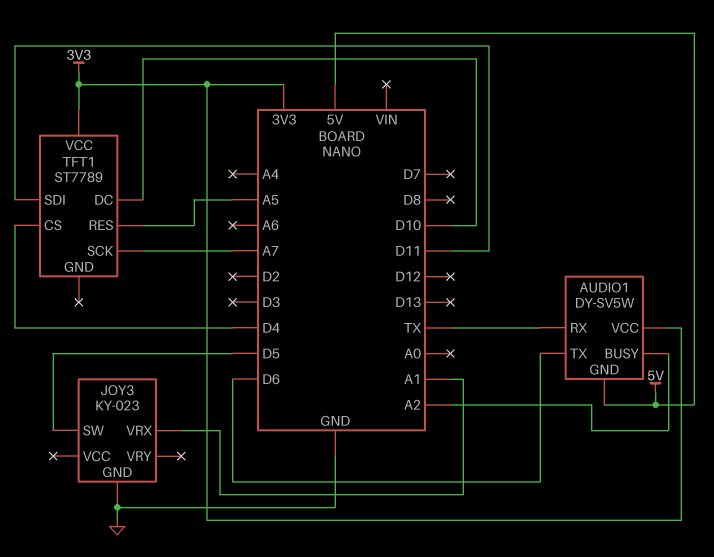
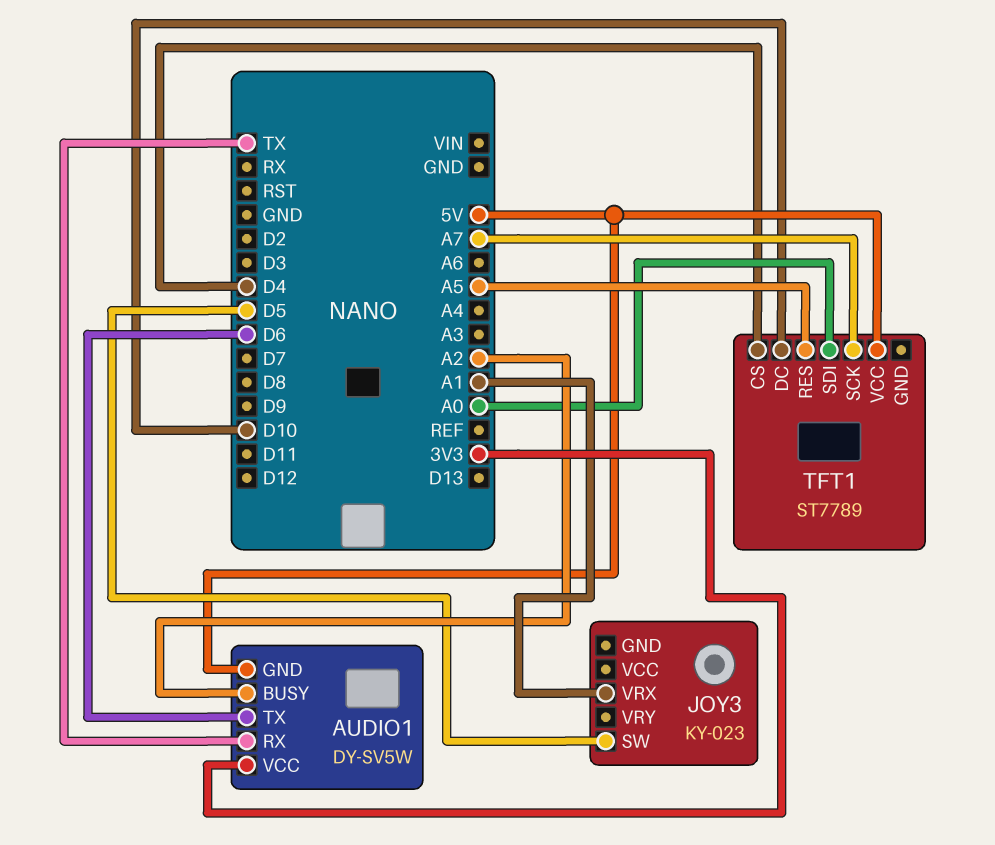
JOY3 pin GND: GND -> none
TFT1 pin SDI: D11 -> A0
TFT1 pin VCC: 3V3 -> 5V

